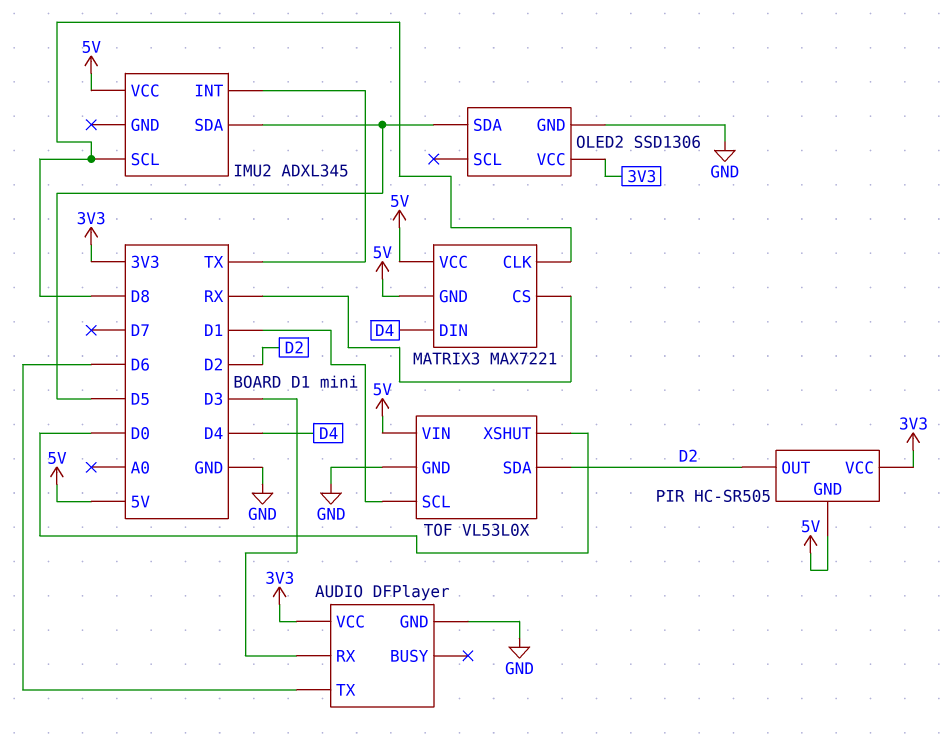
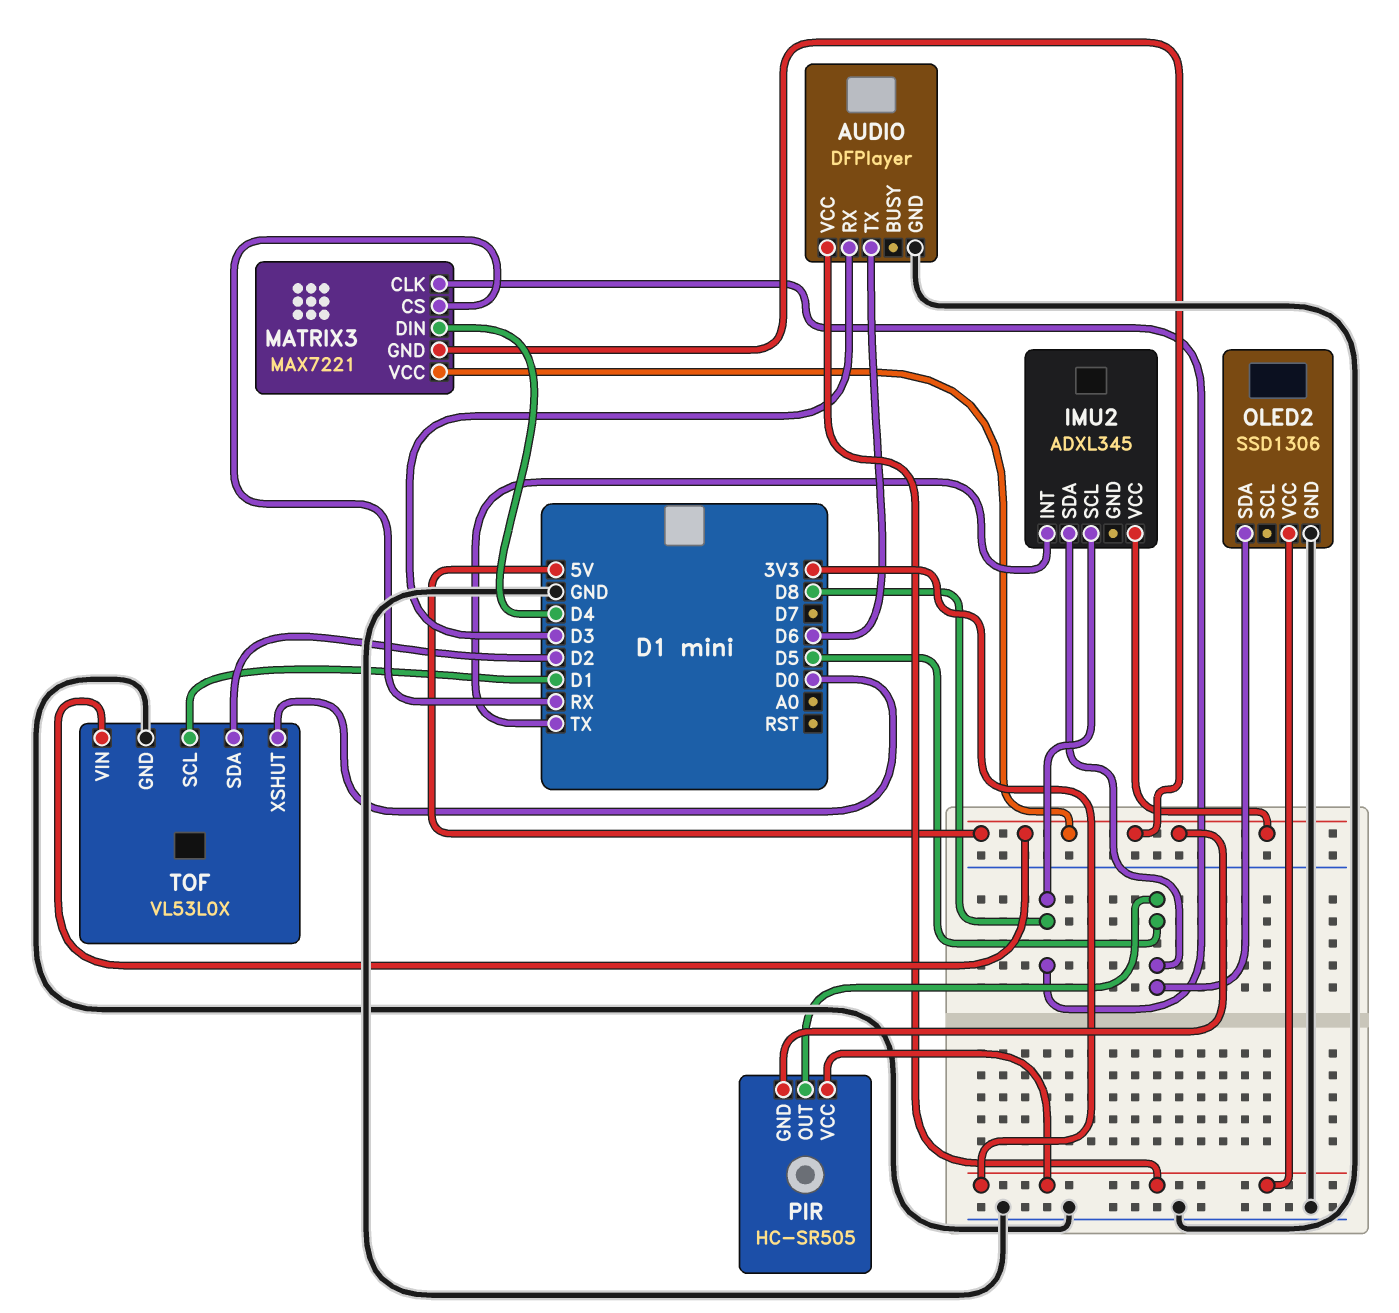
PIR pin OUT: D2 -> D5

